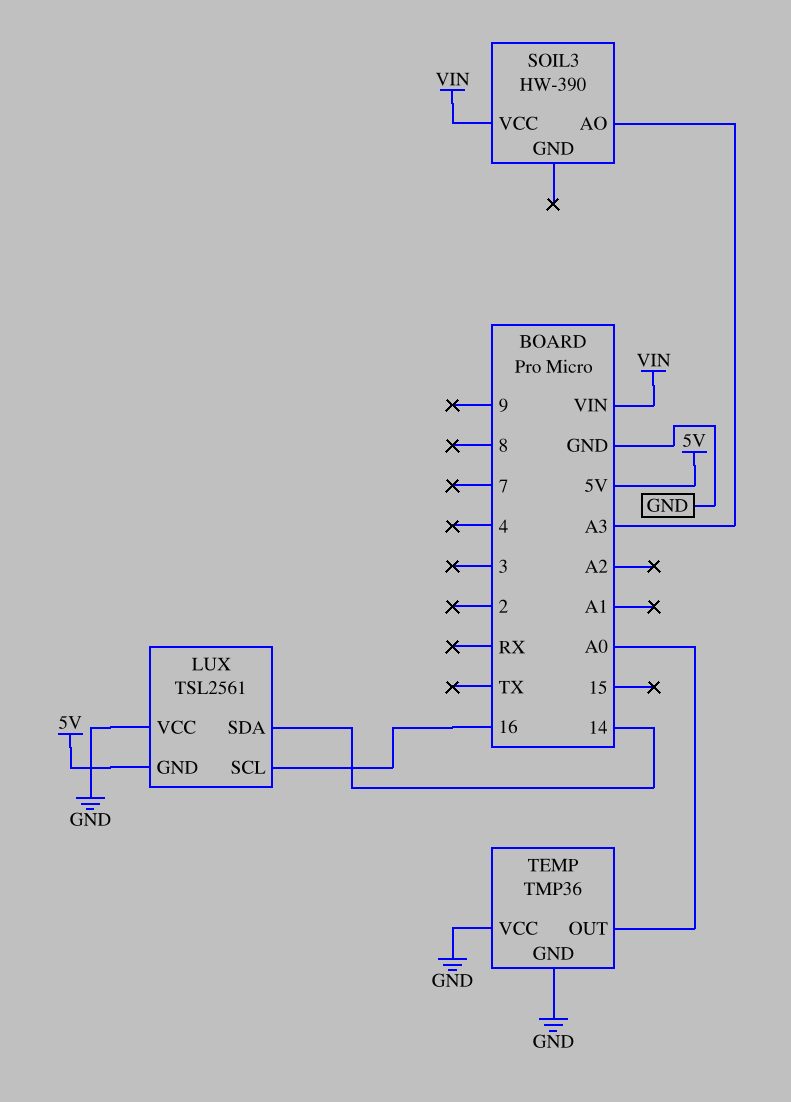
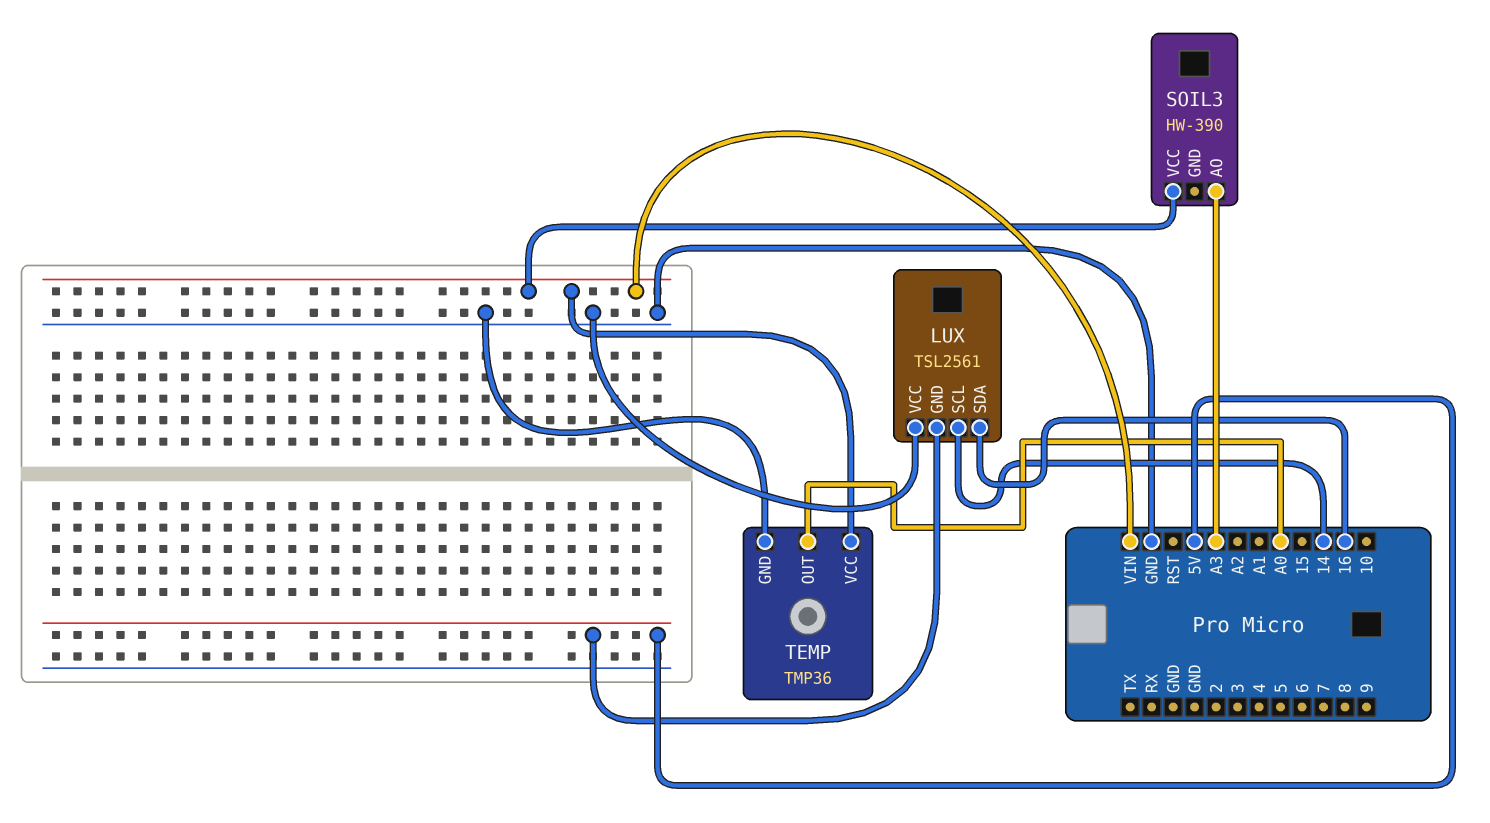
LUX pin SCL: 16 -> 14
LUX pin SDA: 14 -> 16
TEMP pin VCC: GND -> VIN

